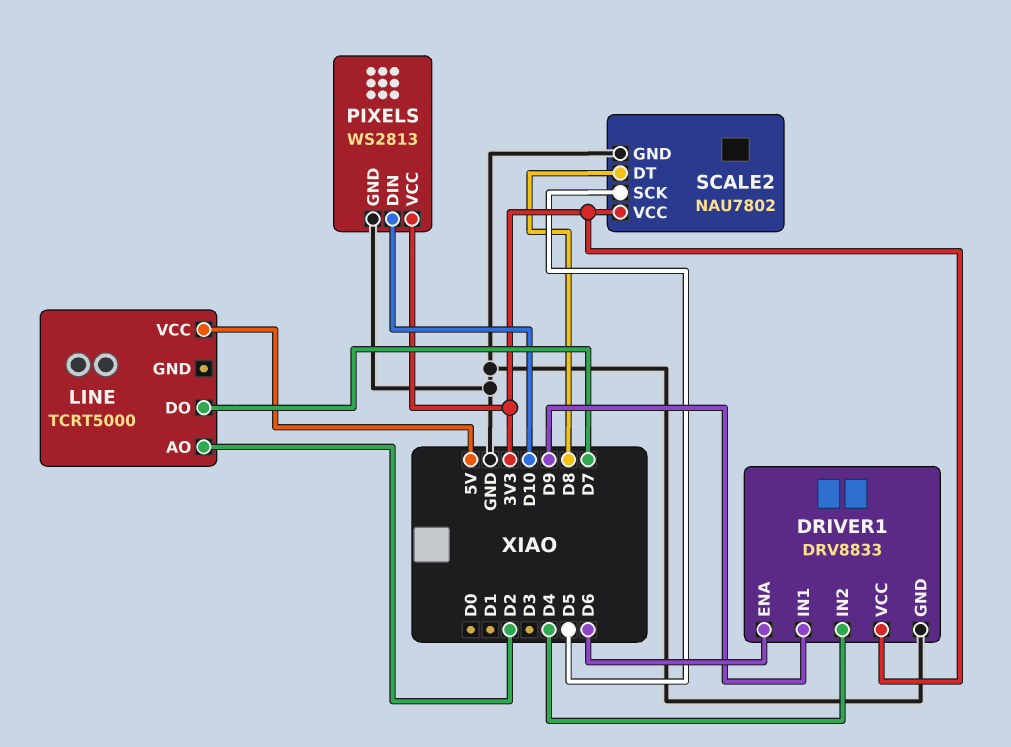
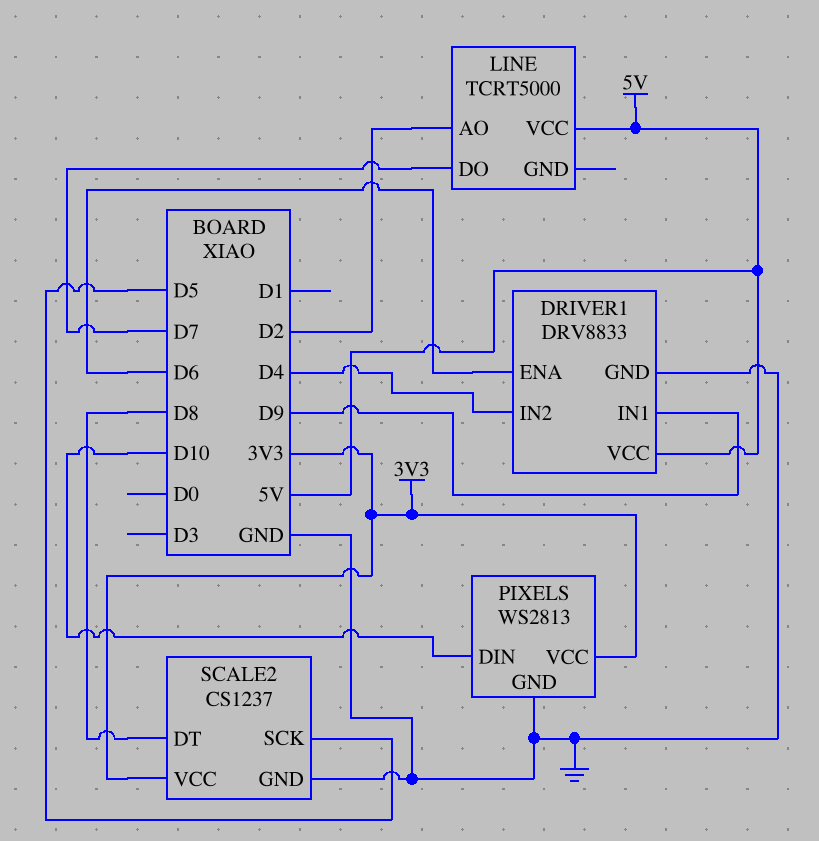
DRIVER1 pin VCC: 3V3 -> 5V
SCALE2: NAU7802 -> CS1237

